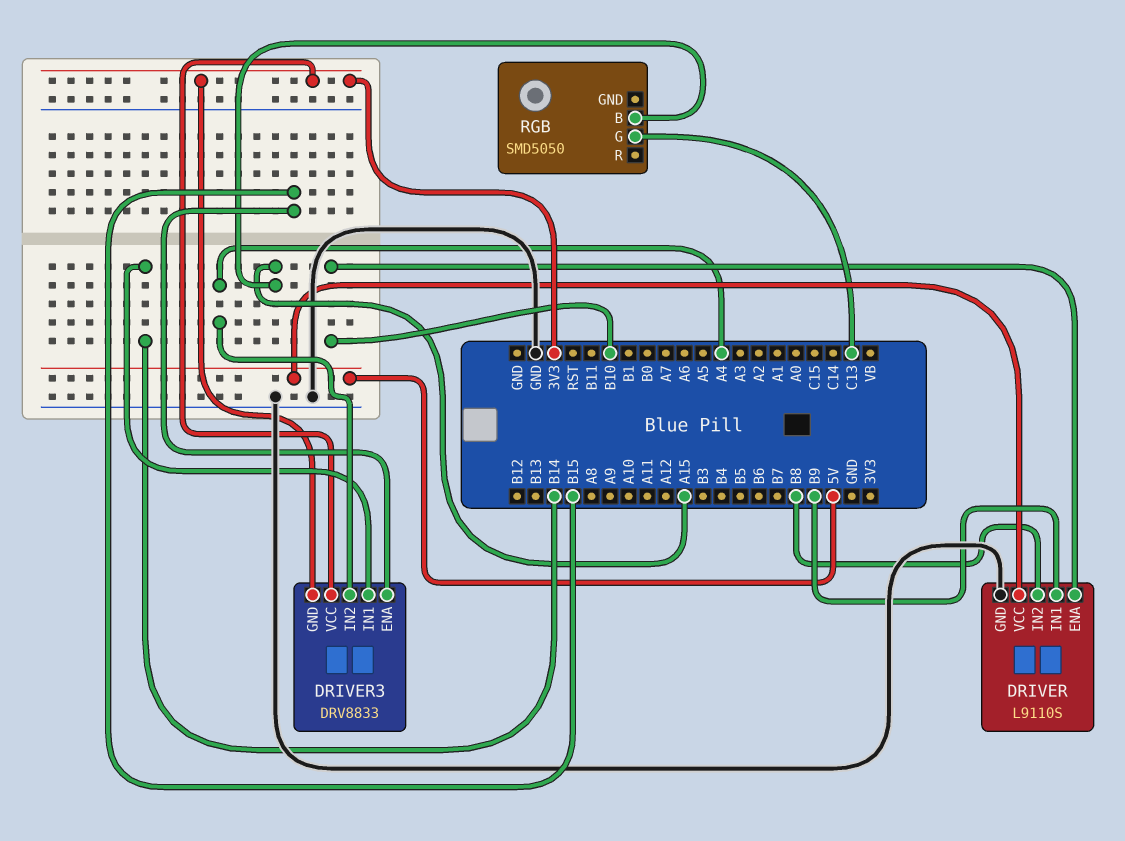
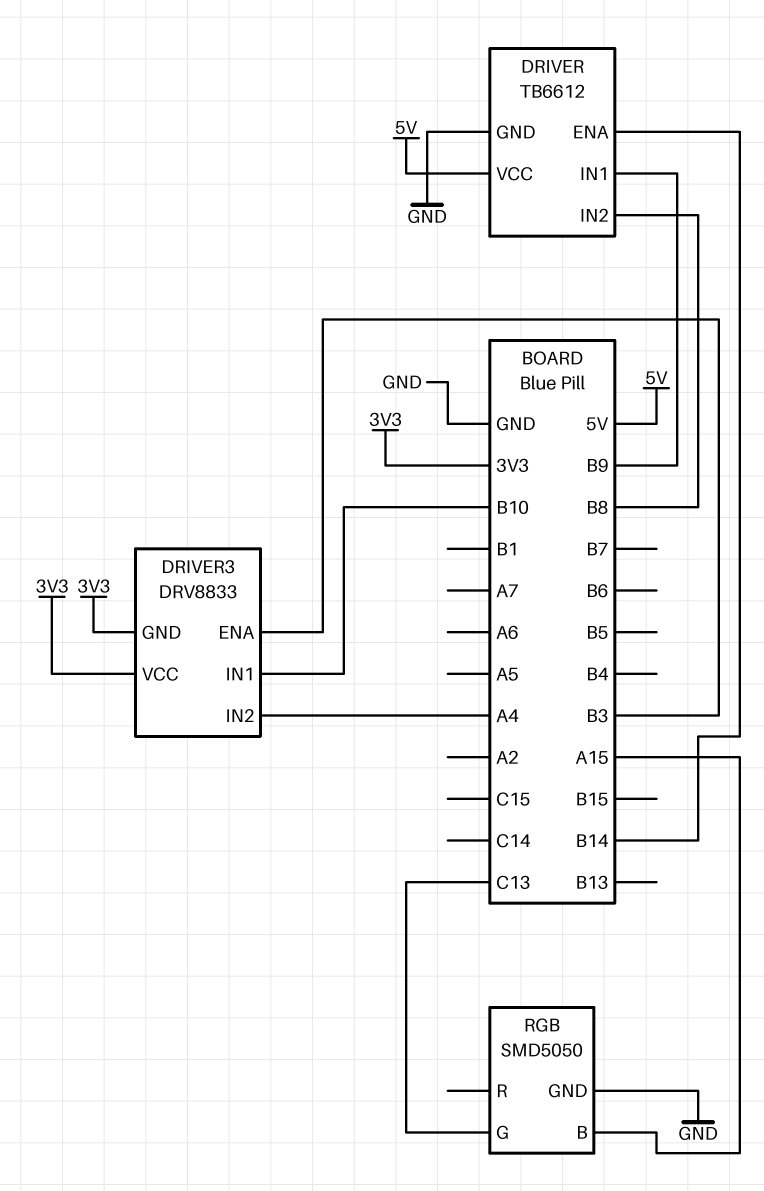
DRIVER: L9110S -> TB6612
DRIVER pin ENA: B10 -> B14
DRIVER3 pin ENA: B15 -> B3
DRIVER3 pin IN1: B14 -> B10
RGB pin GND: none -> GND

